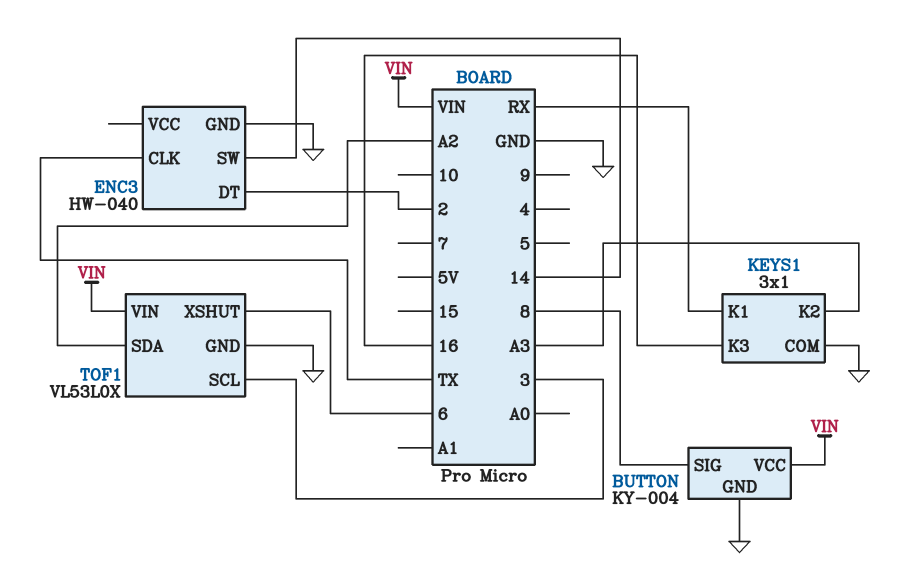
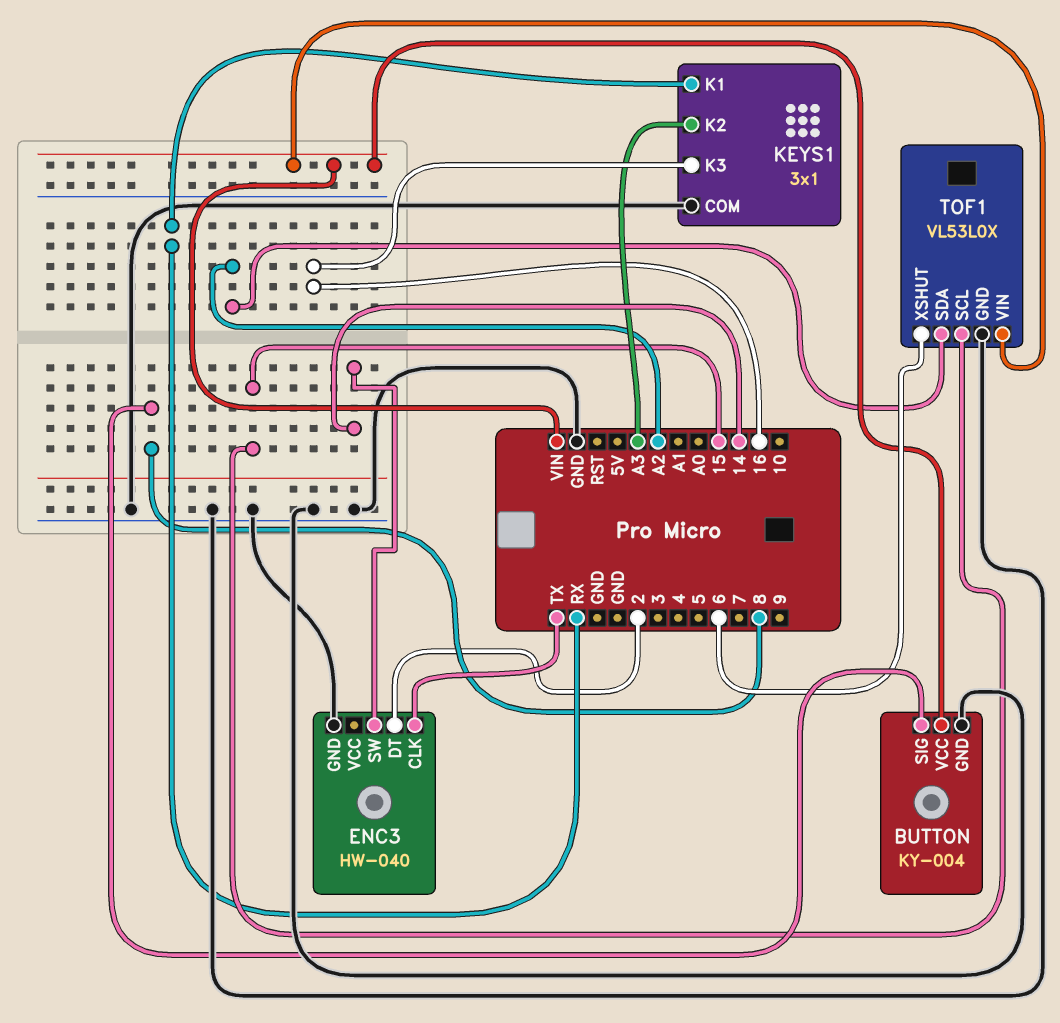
TOF1 pin SCL: 3 -> 15

